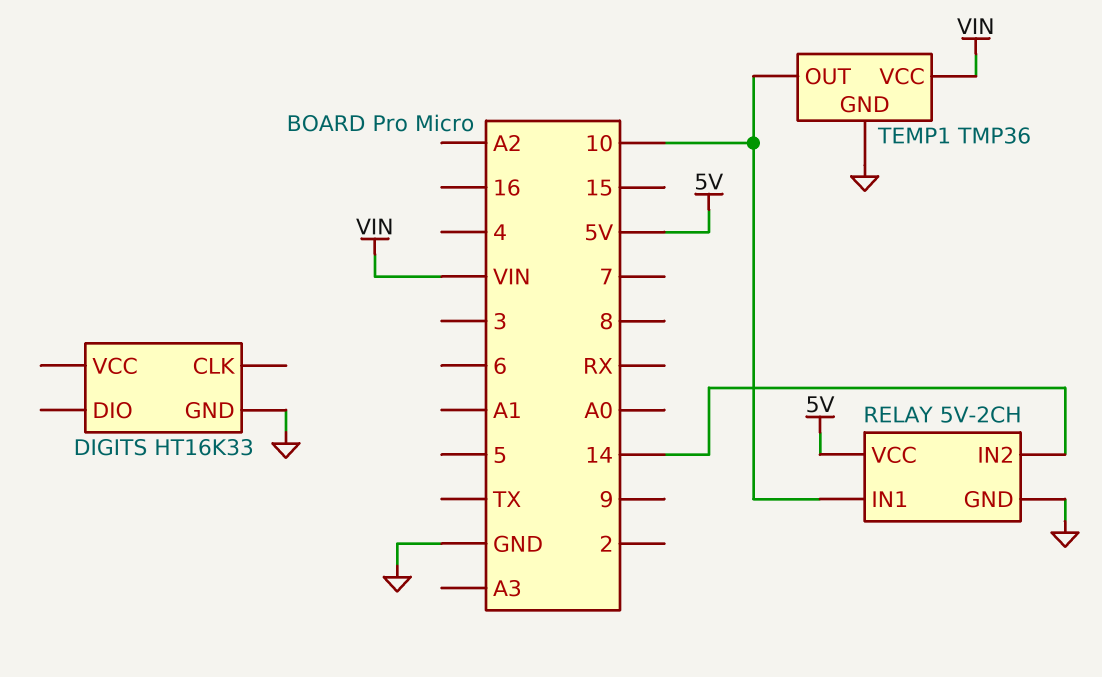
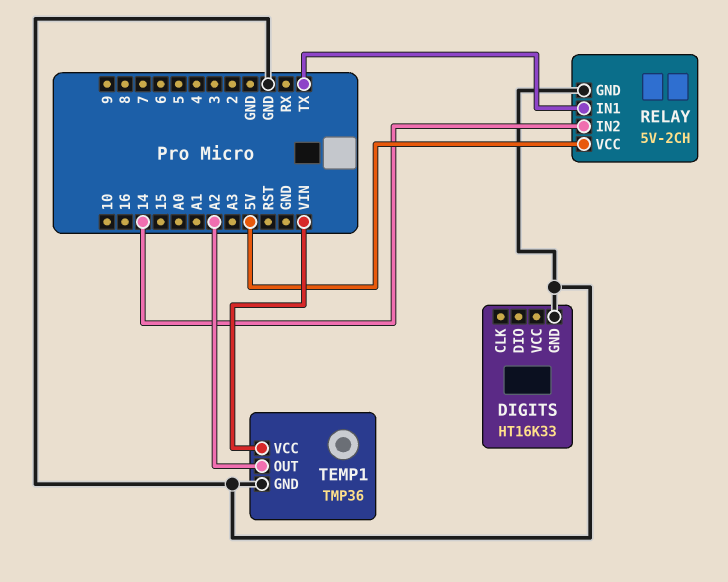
RELAY pin IN1: 10 -> TX
TEMP1 pin OUT: 10 -> A2

